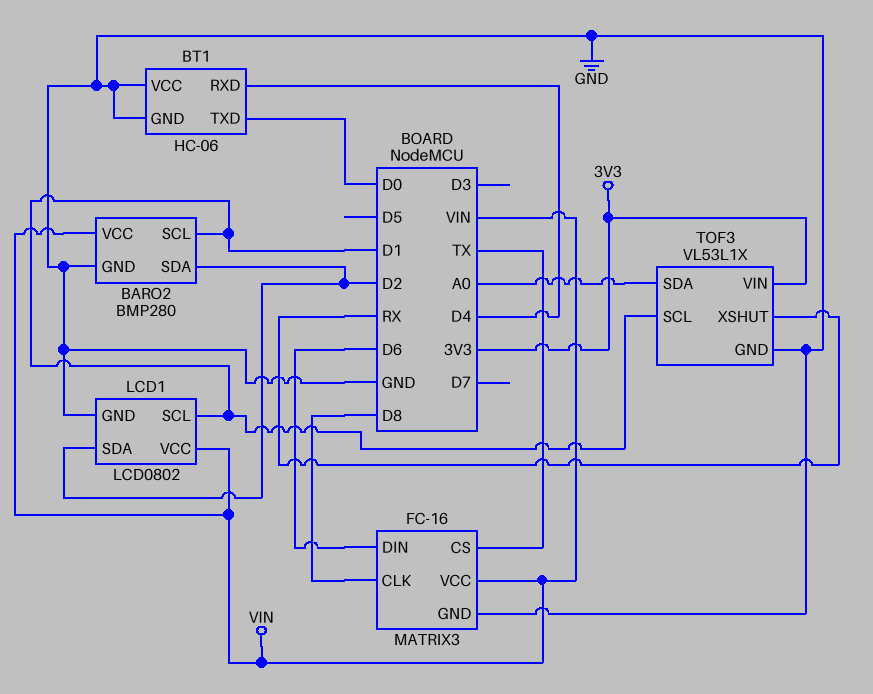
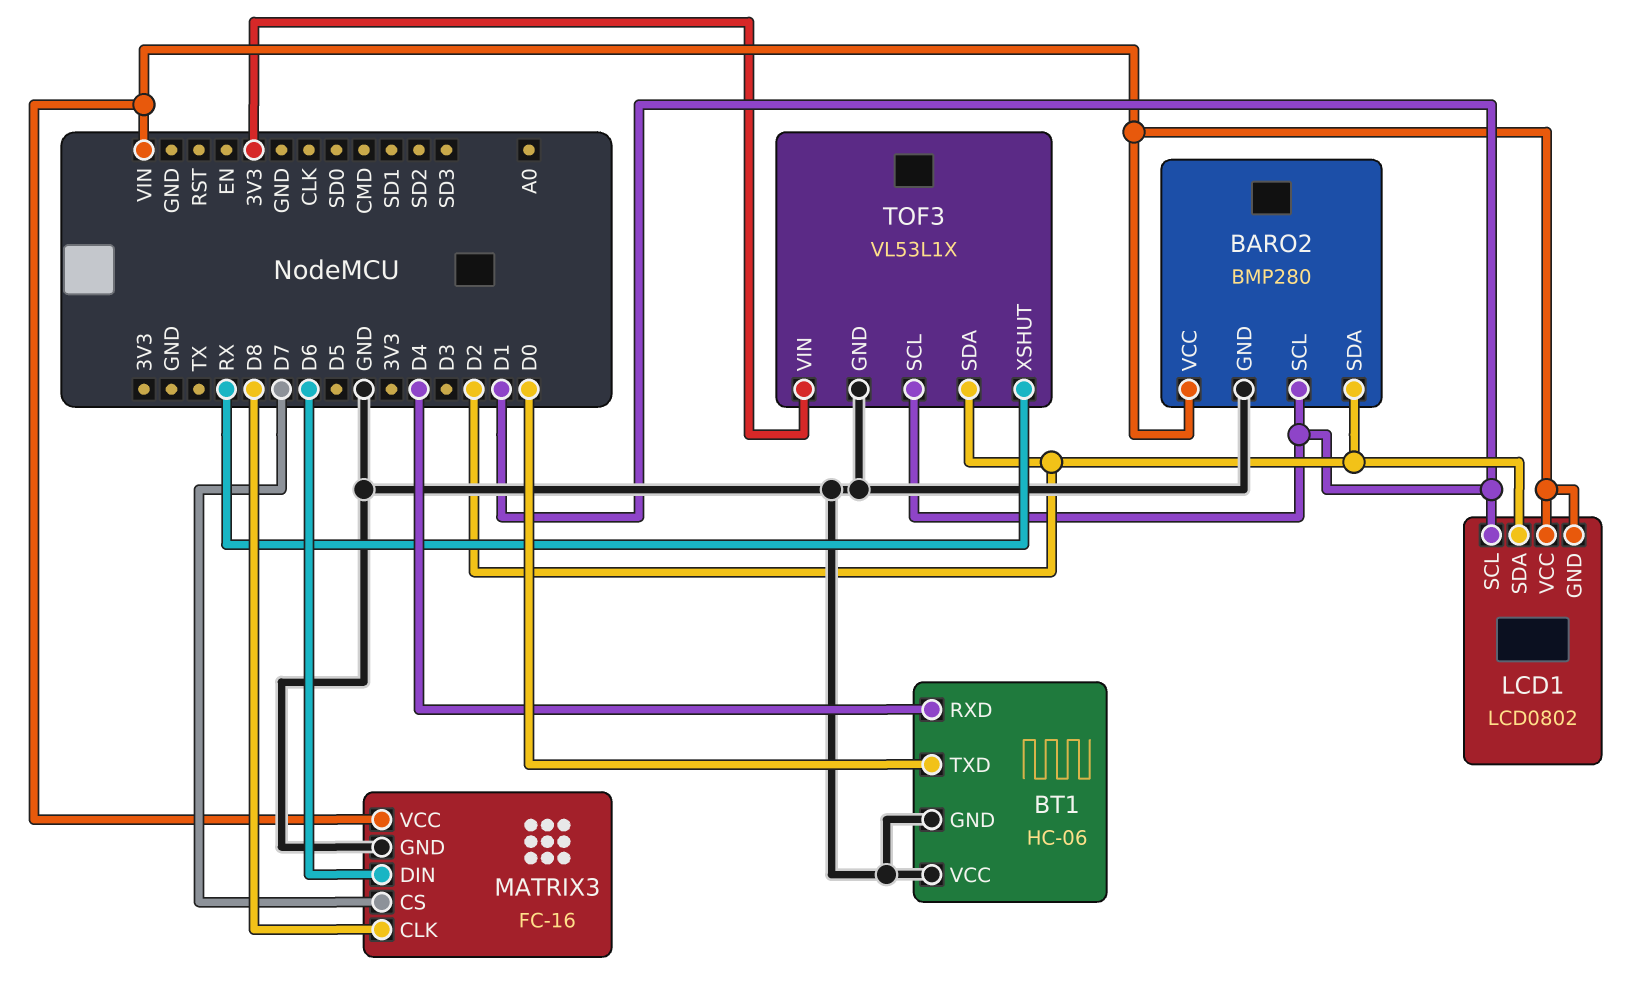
LCD1 pin GND: GND -> VIN
MATRIX3 pin CS: TX -> D7
TOF3 pin SDA: A0 -> D2

